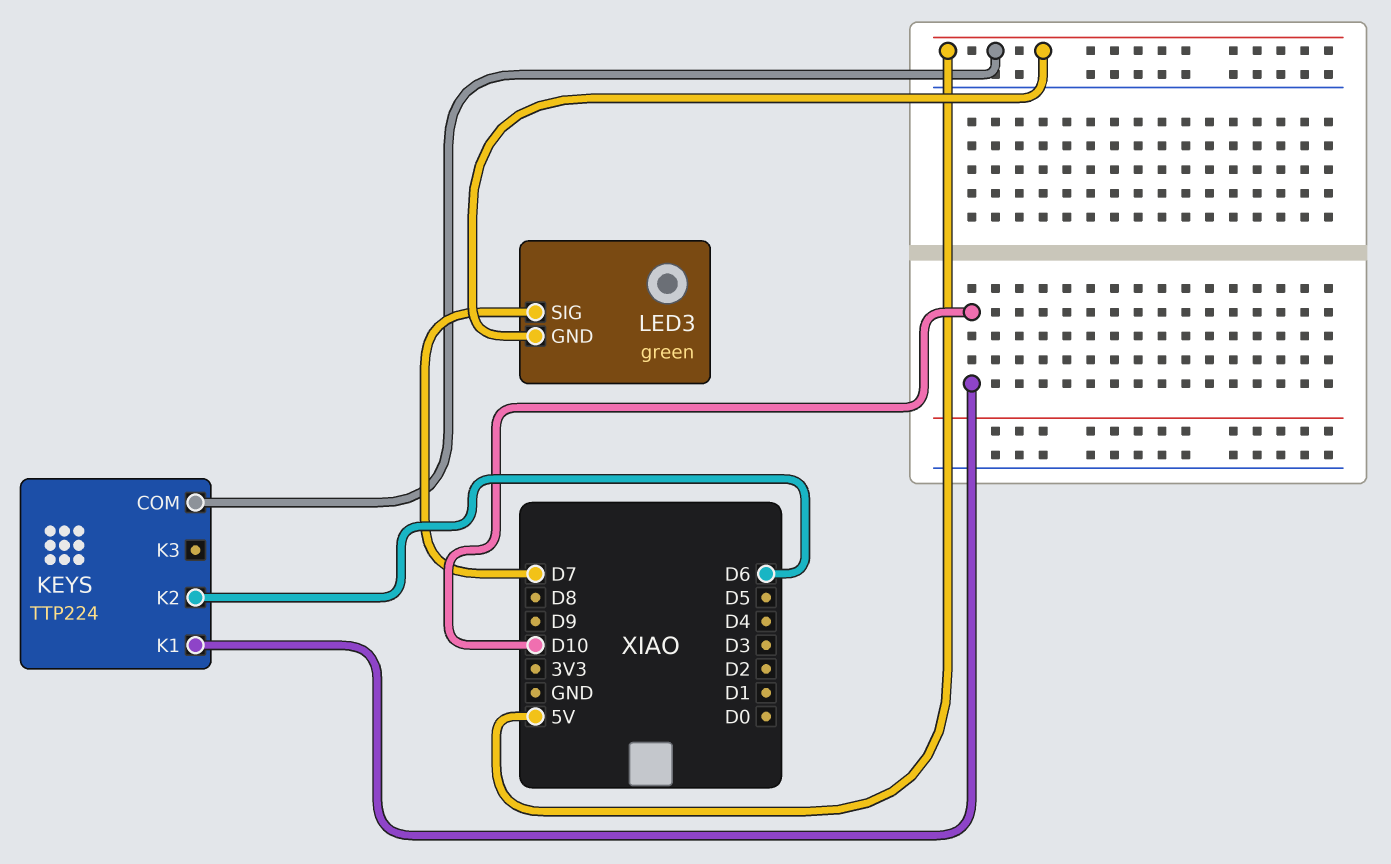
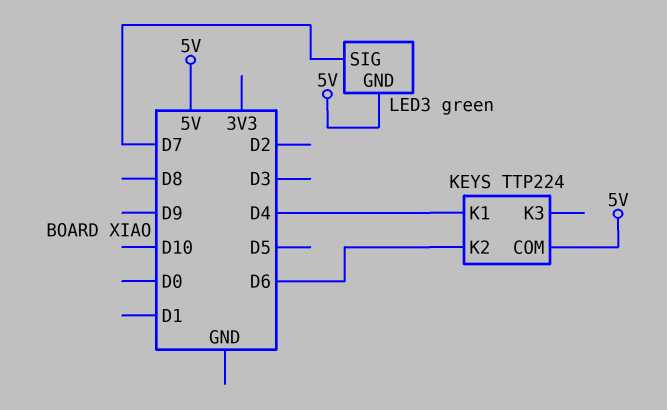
KEYS pin K1: D10 -> D4

